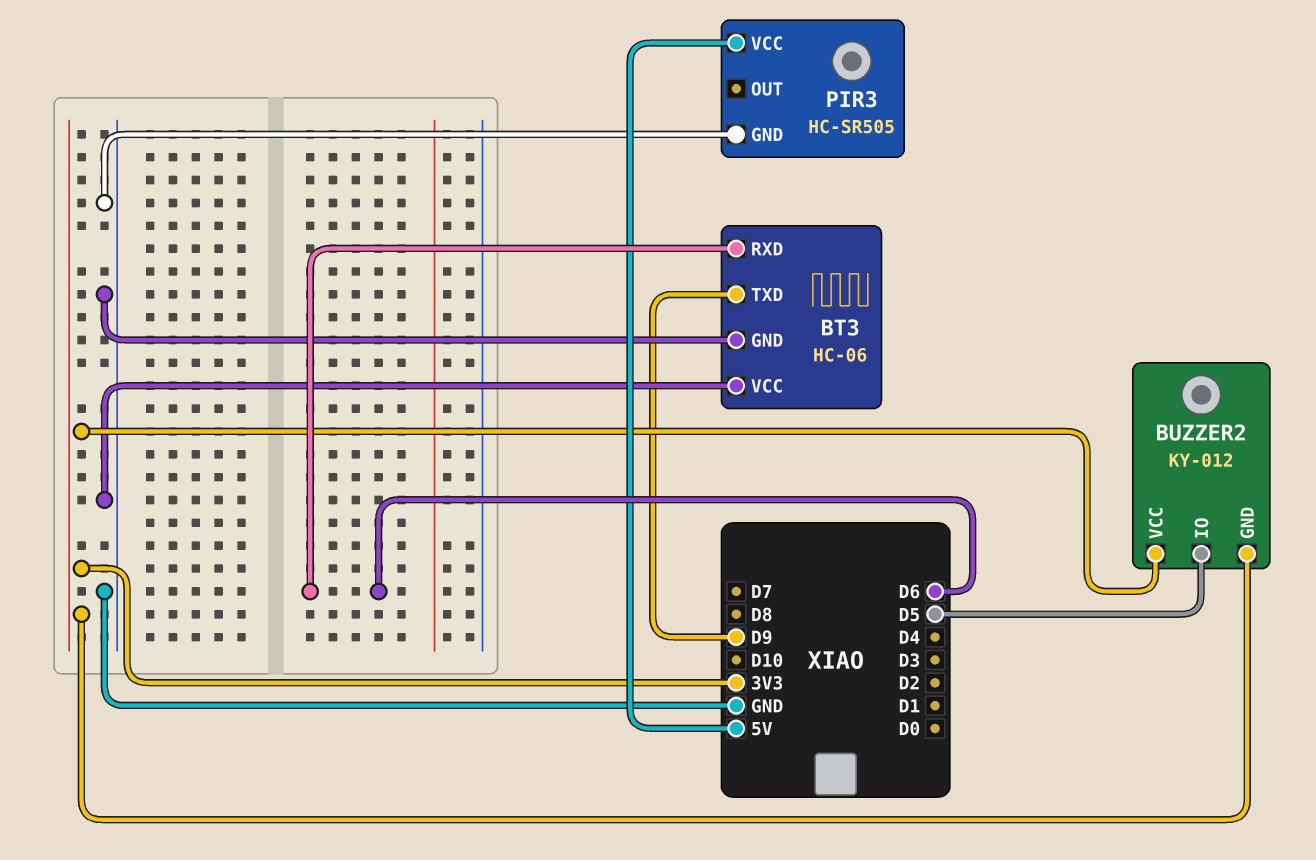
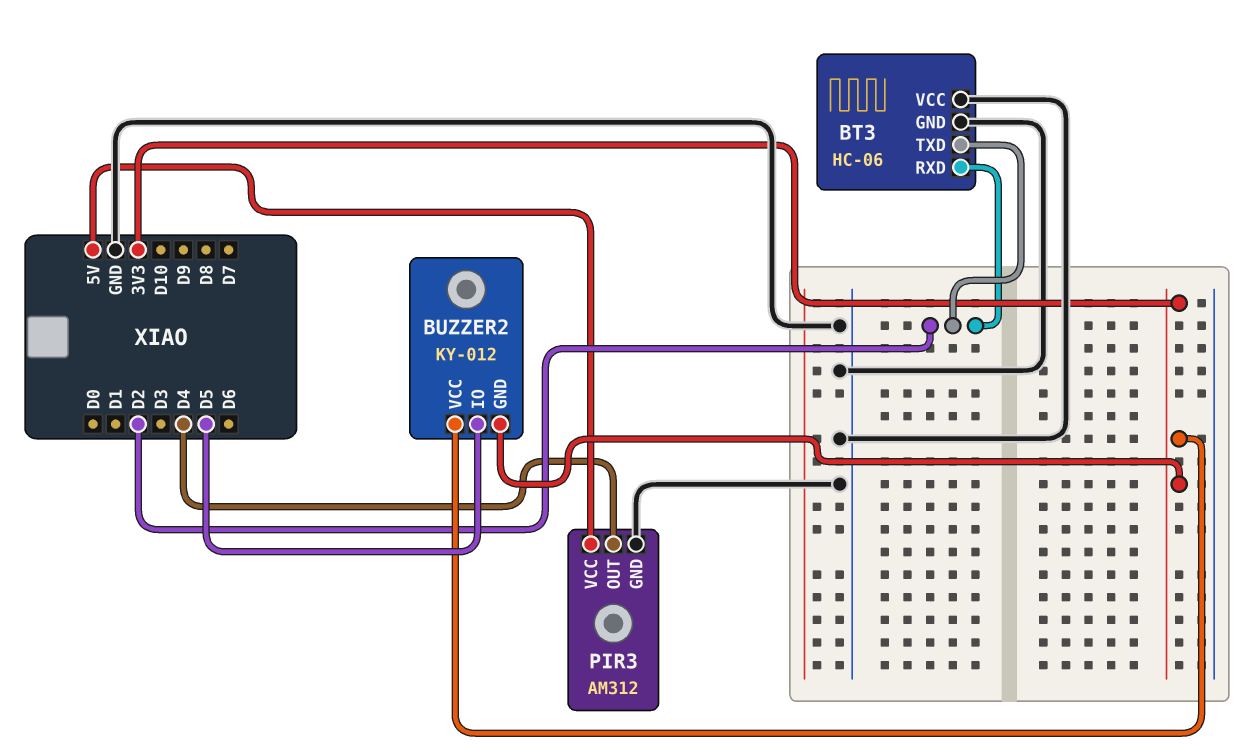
BT3 pin RXD: D6 -> D2
BT3 pin TXD: D9 -> D2
PIR3: HC-SR505 -> AM312
PIR3 pin OUT: none -> D4

